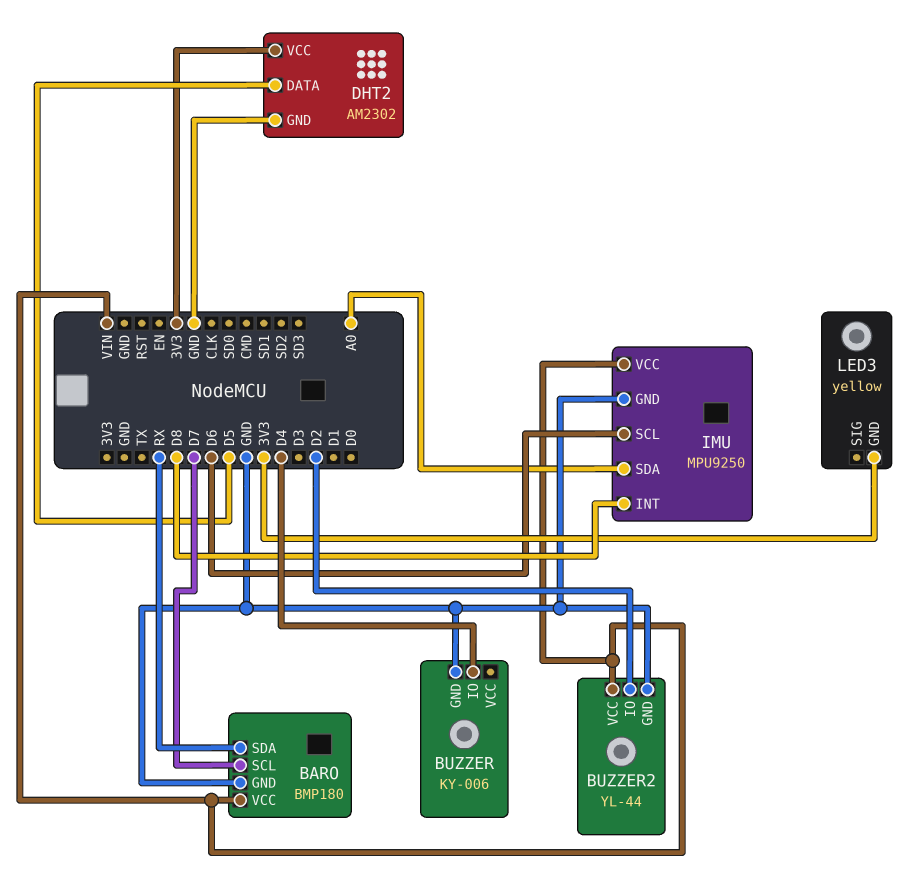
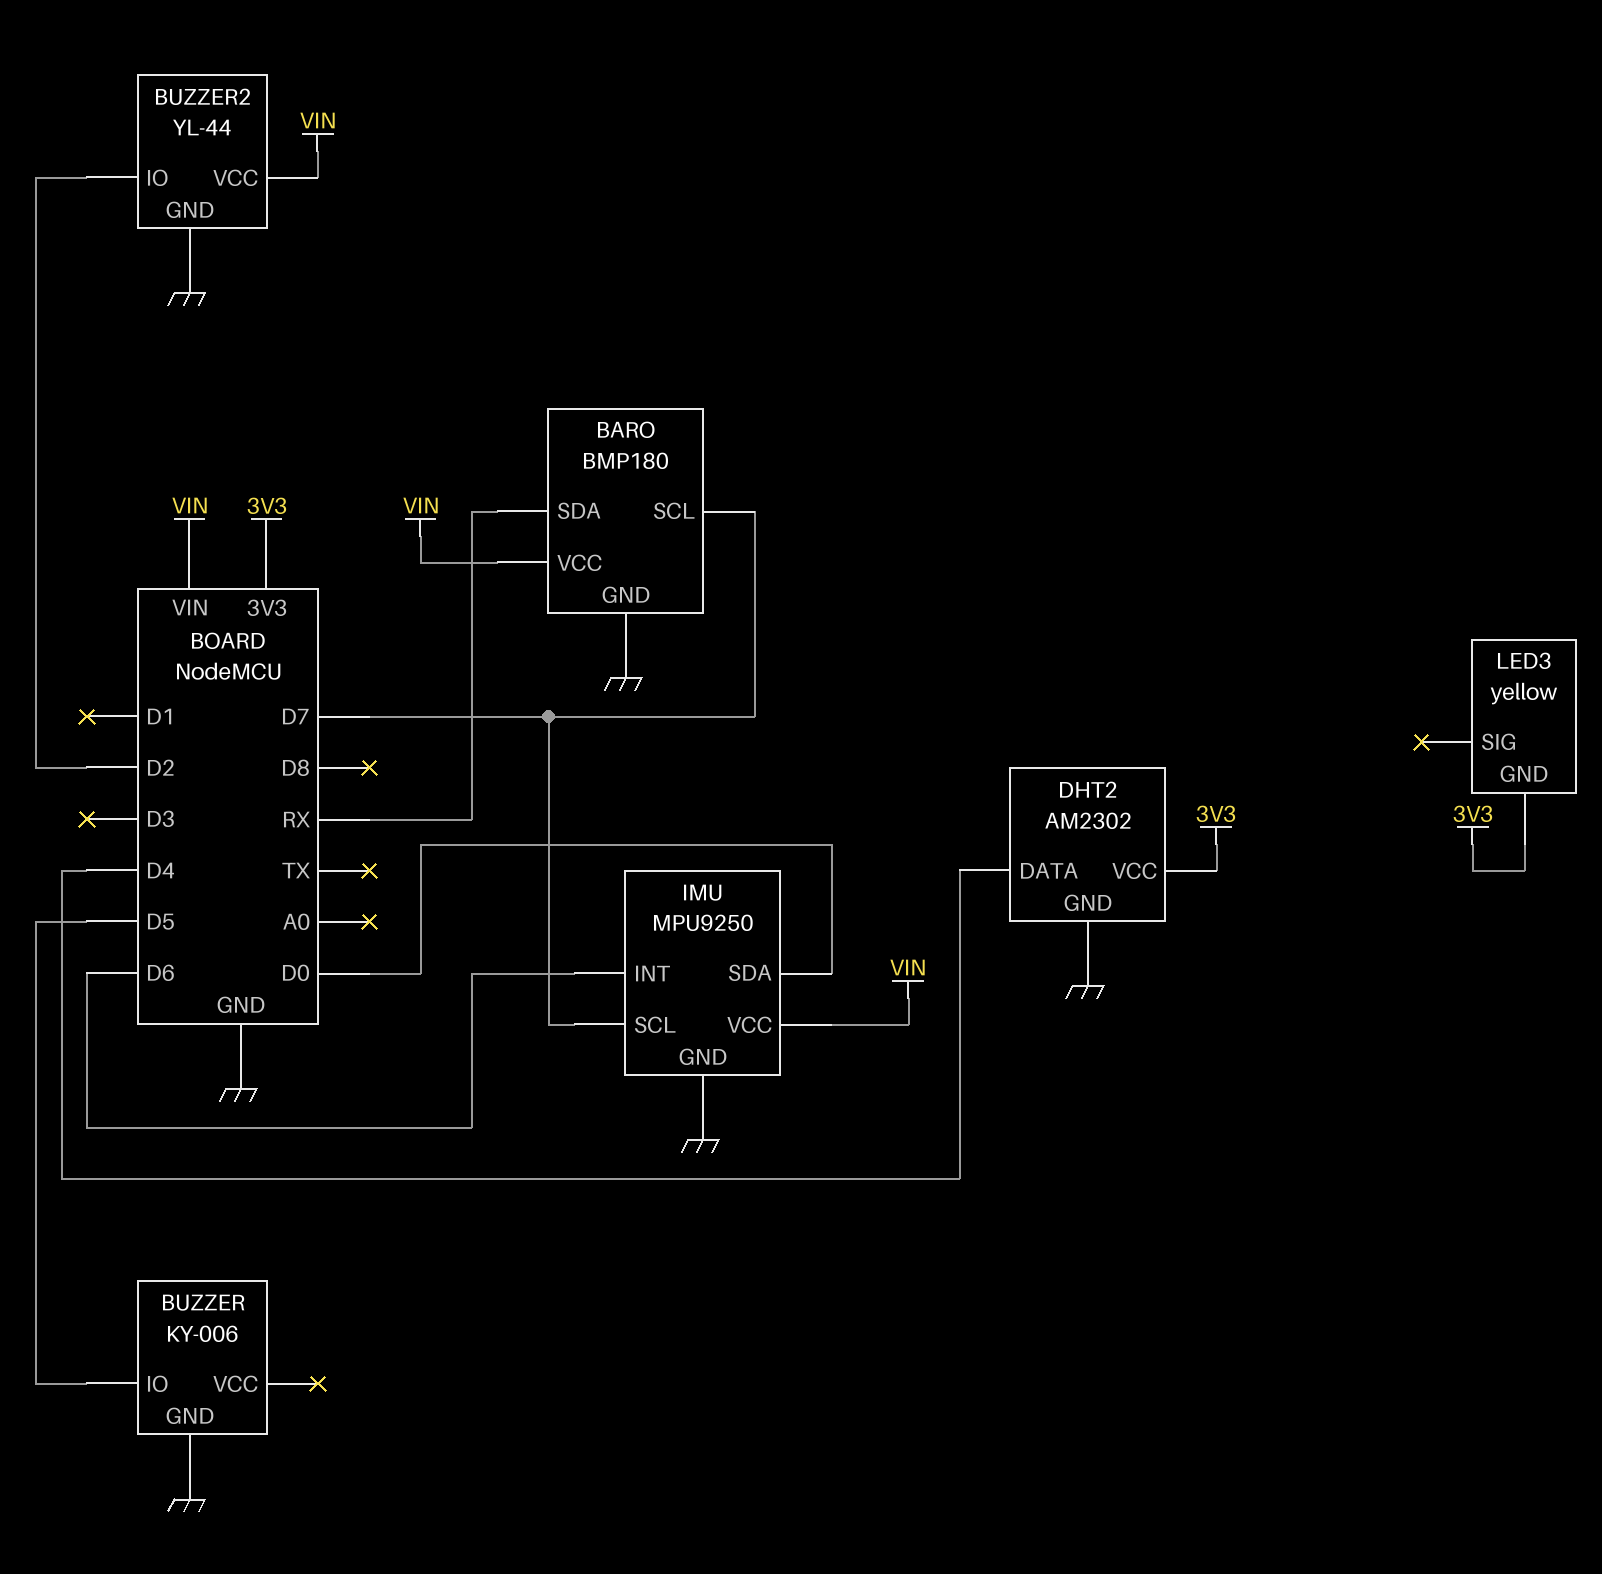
BUZZER pin IO: D4 -> D5
DHT2 pin DATA: D5 -> D4
IMU pin INT: D8 -> D6
IMU pin SCL: D6 -> D7
IMU pin SDA: A0 -> D0

